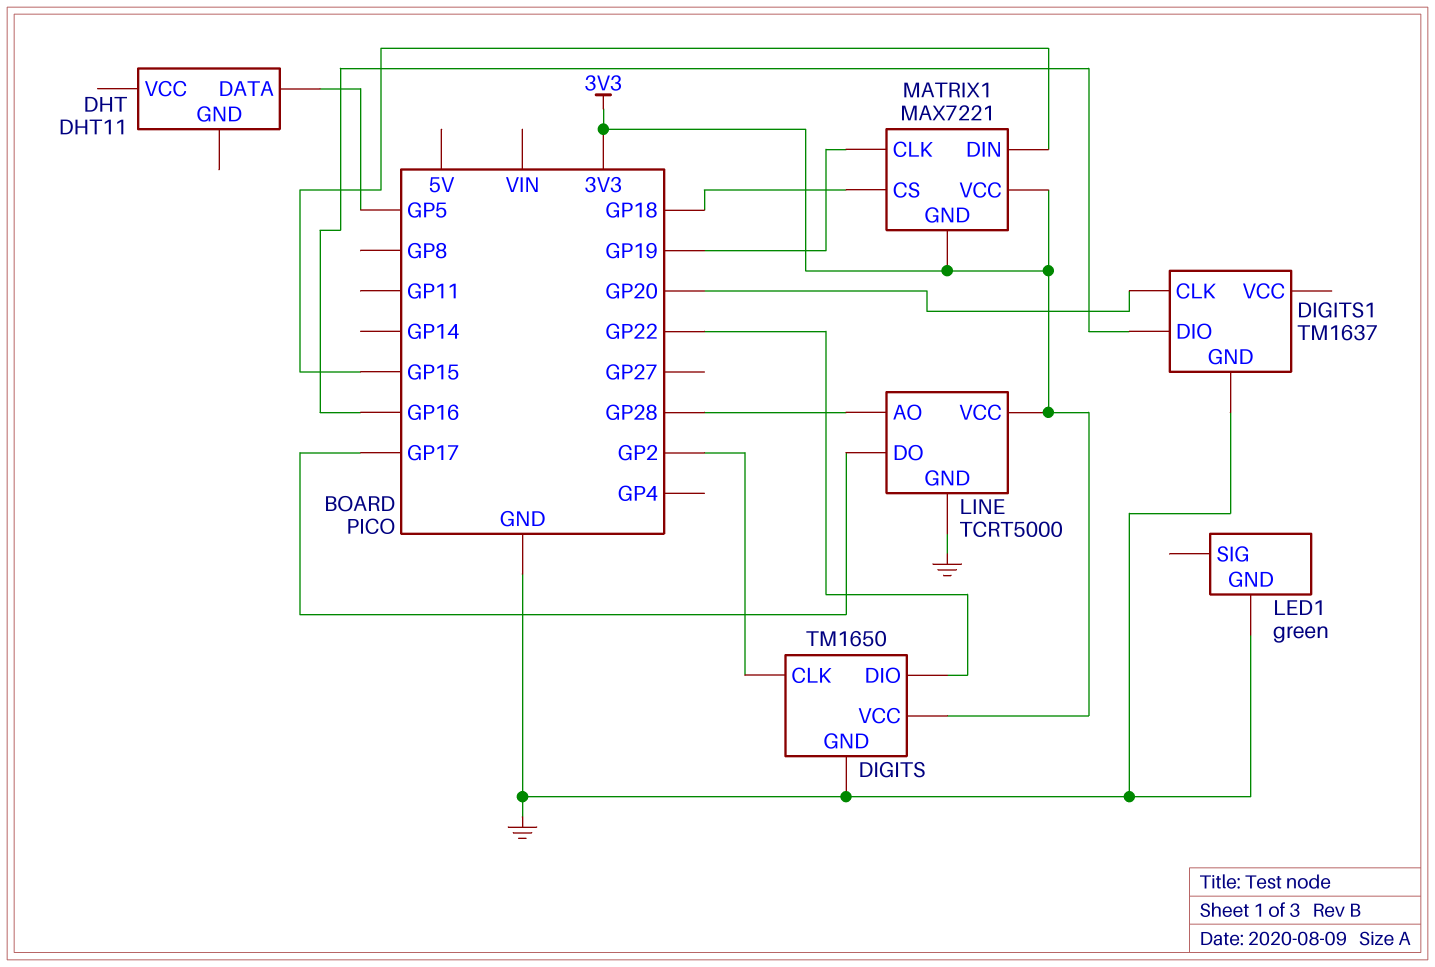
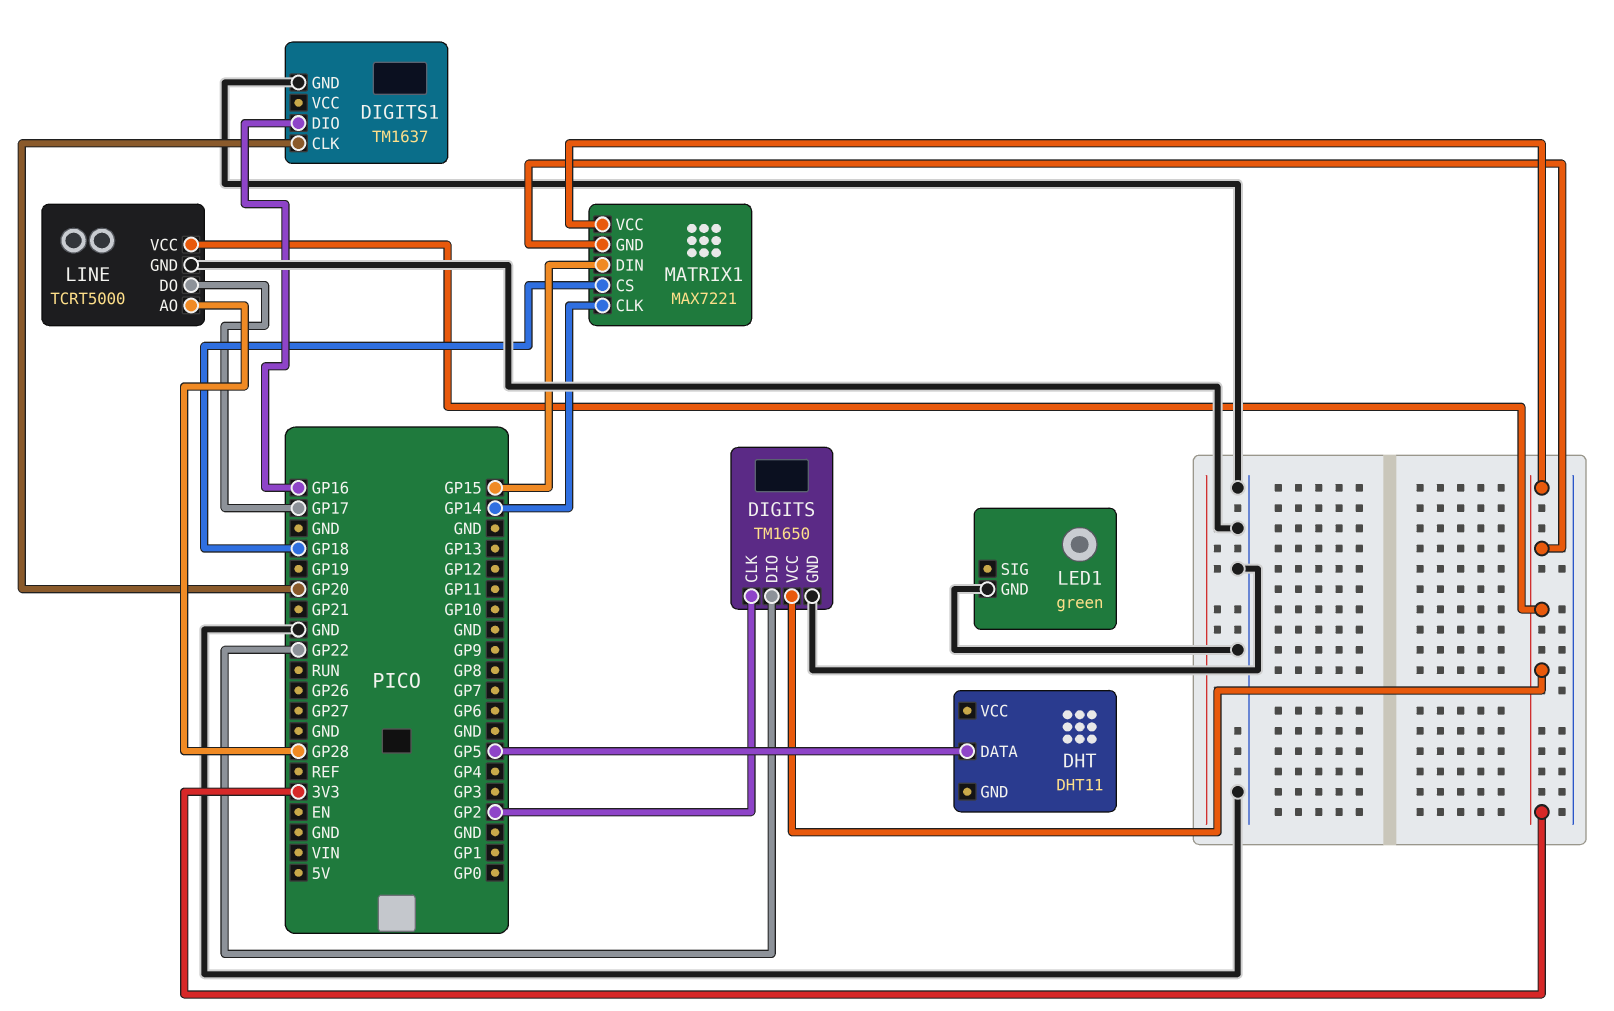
MATRIX1 pin CLK: GP19 -> GP14

